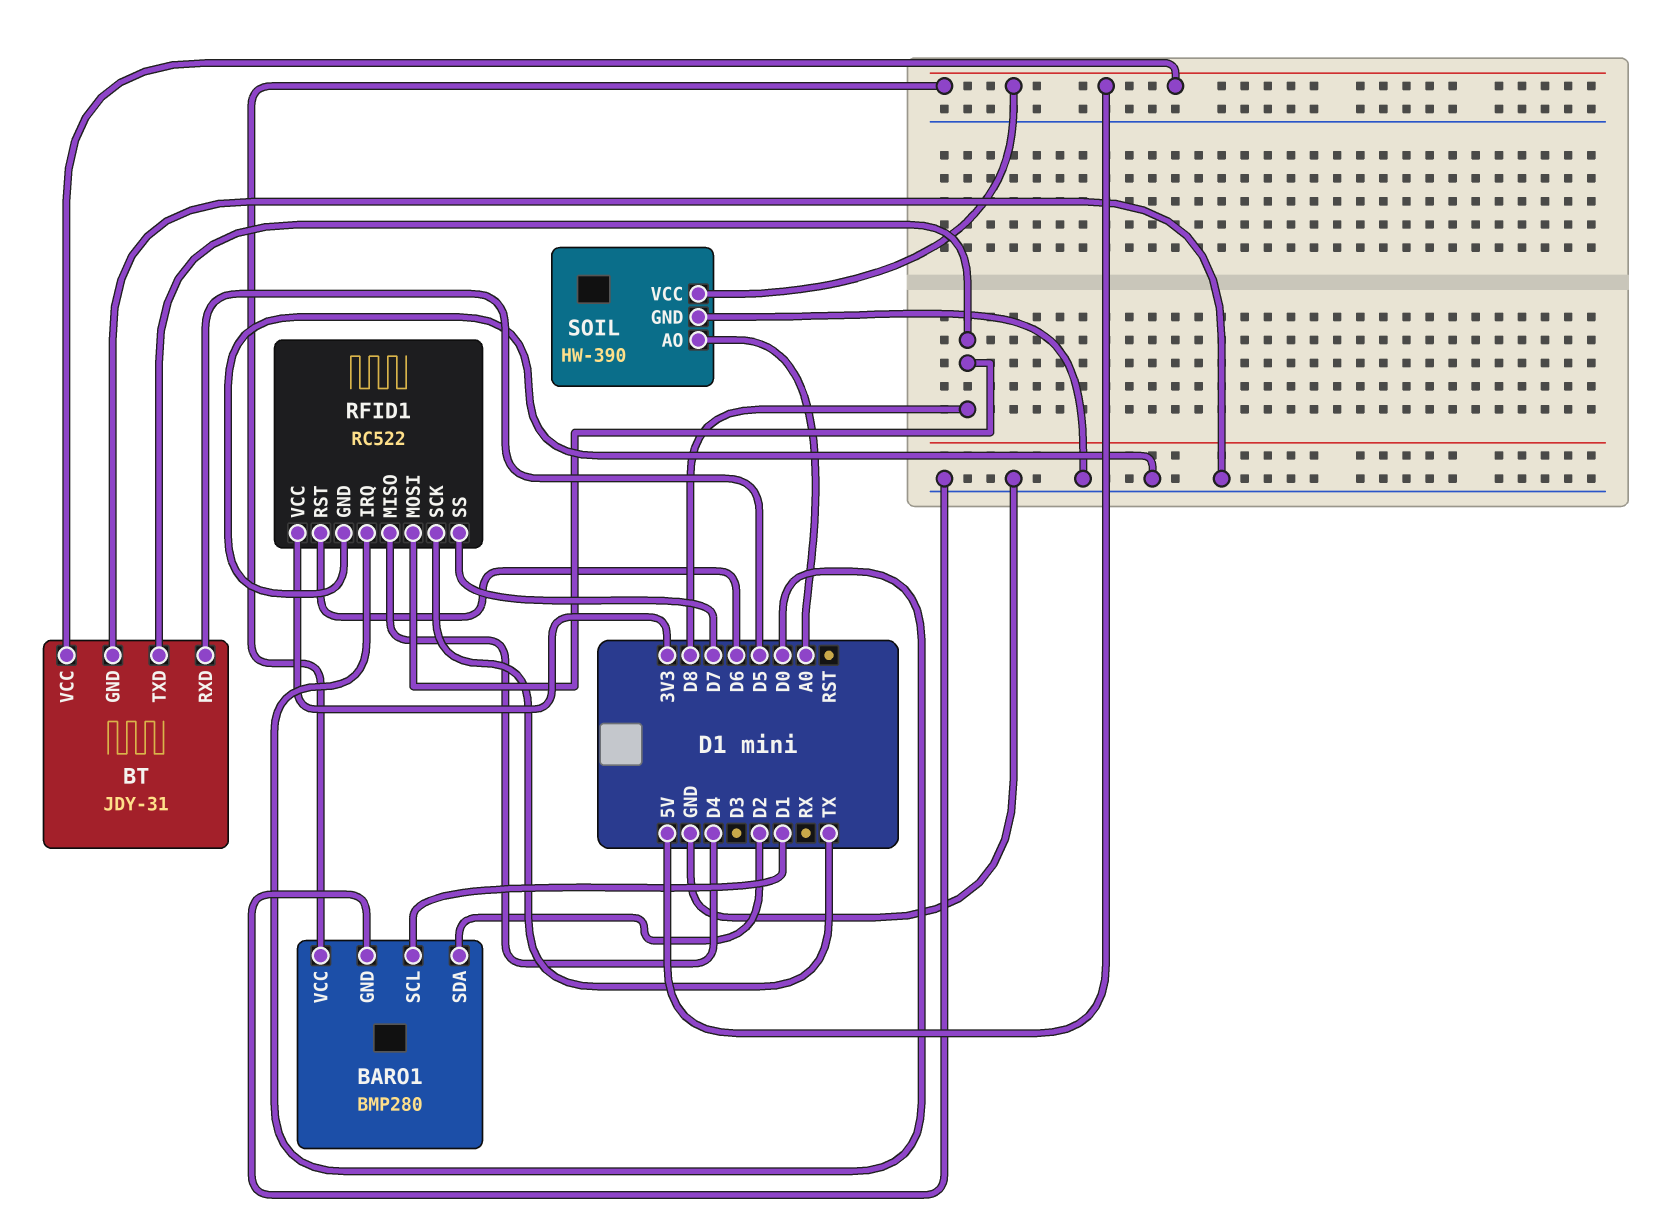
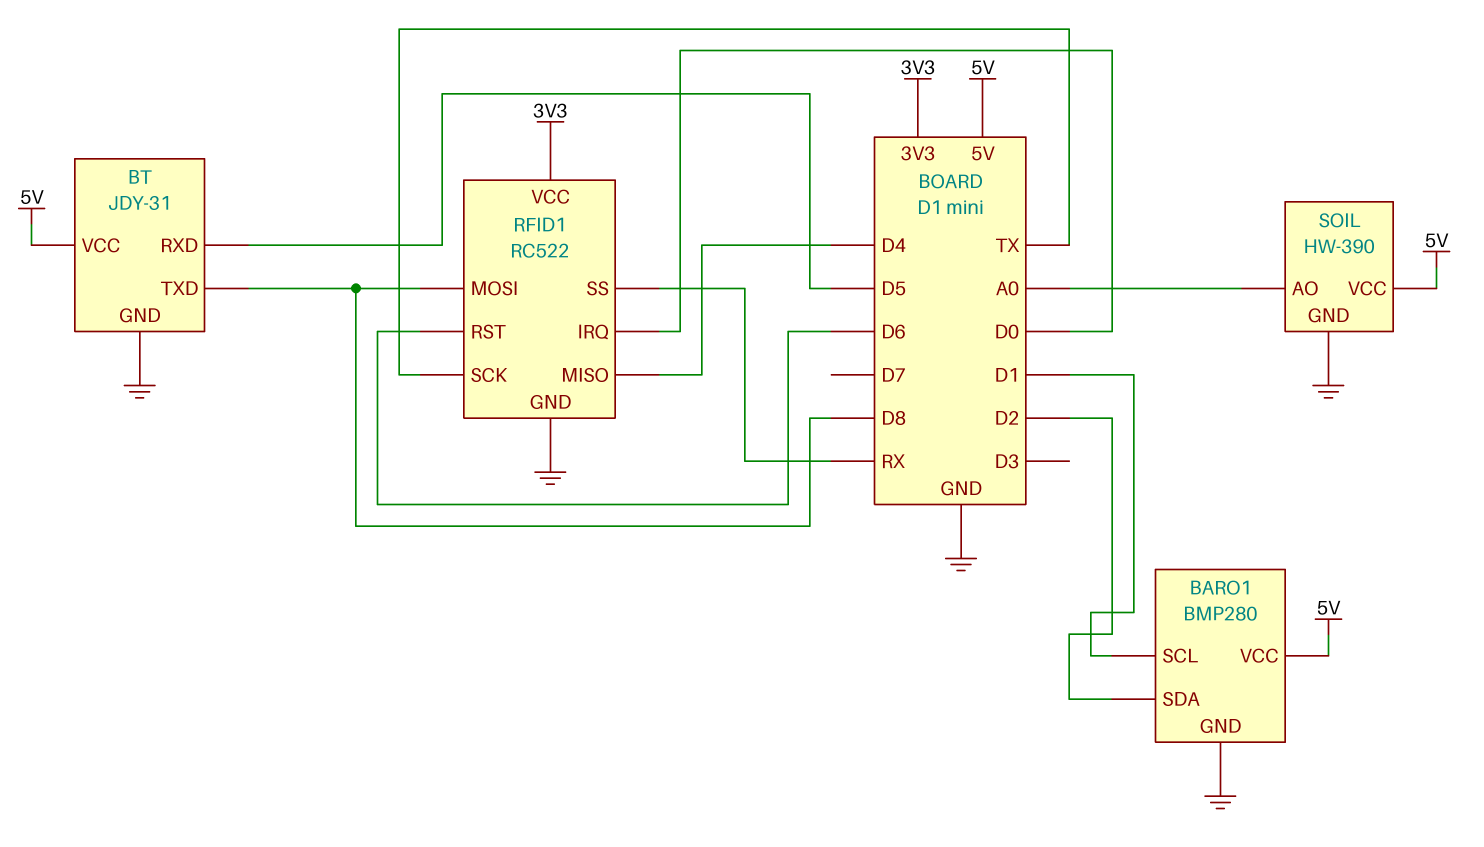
RFID1 pin SS: D7 -> RX

